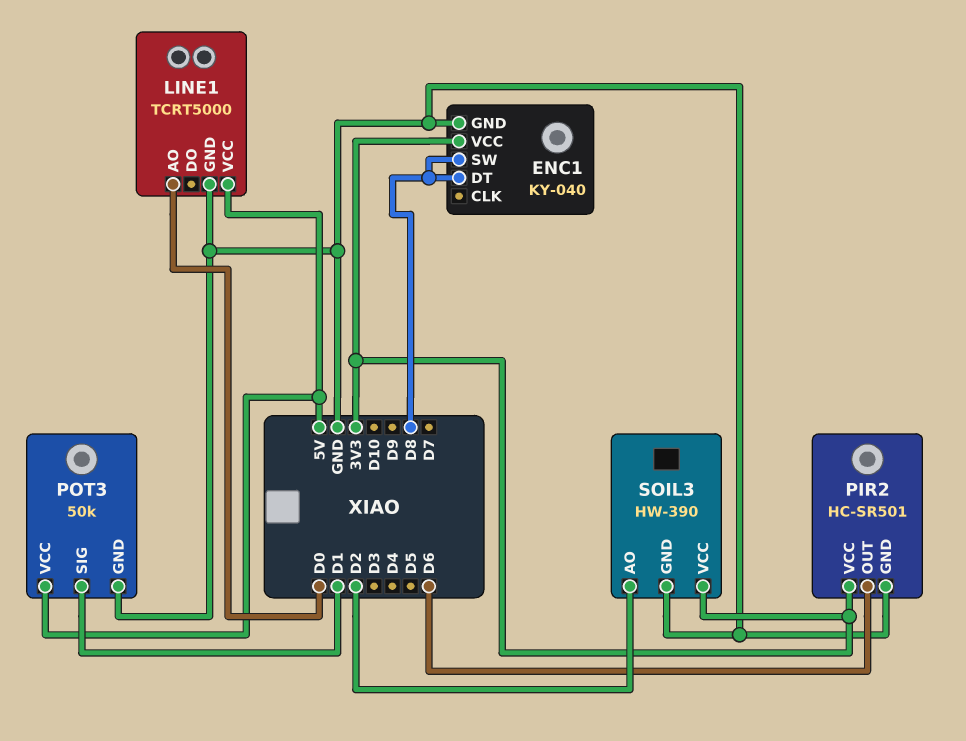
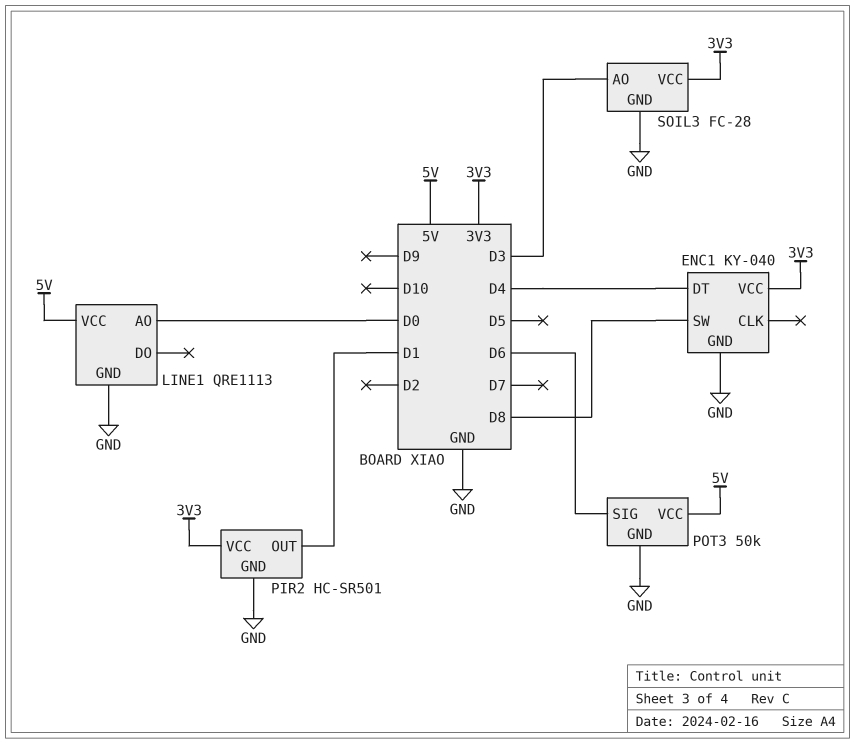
ENC1 pin DT: D8 -> D4
LINE1: TCRT5000 -> QRE1113
PIR2 pin OUT: D6 -> D1
POT3 pin SIG: D1 -> D6
SOIL3: HW-390 -> FC-28
SOIL3 pin AO: D2 -> D3

